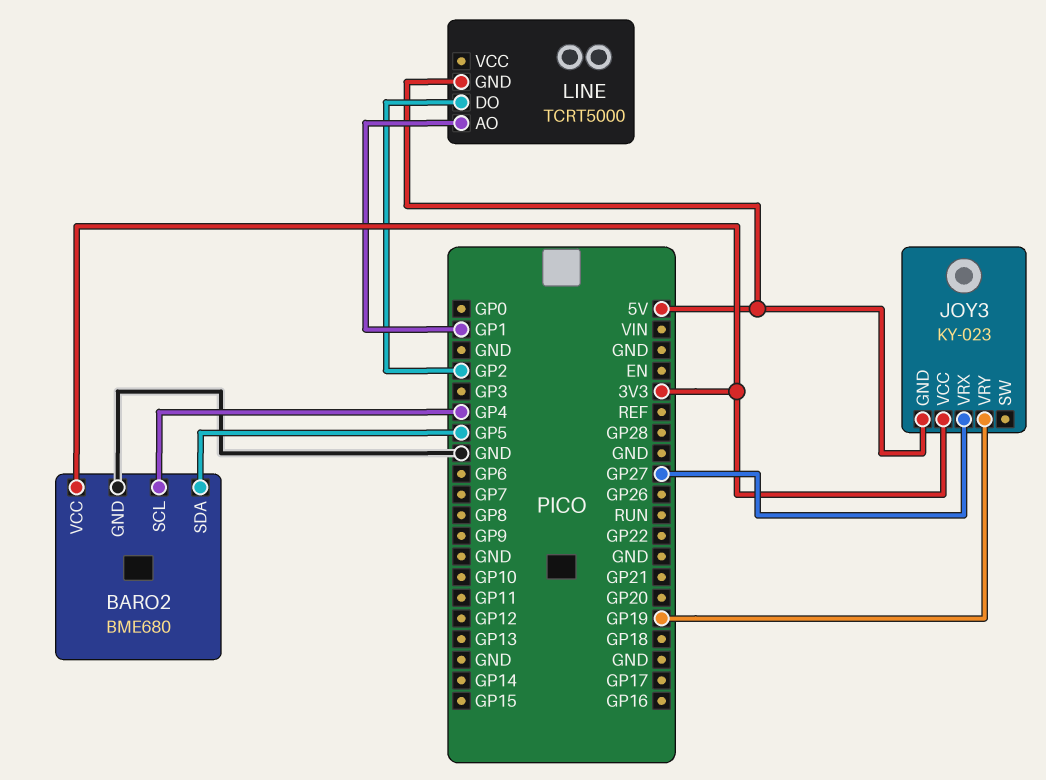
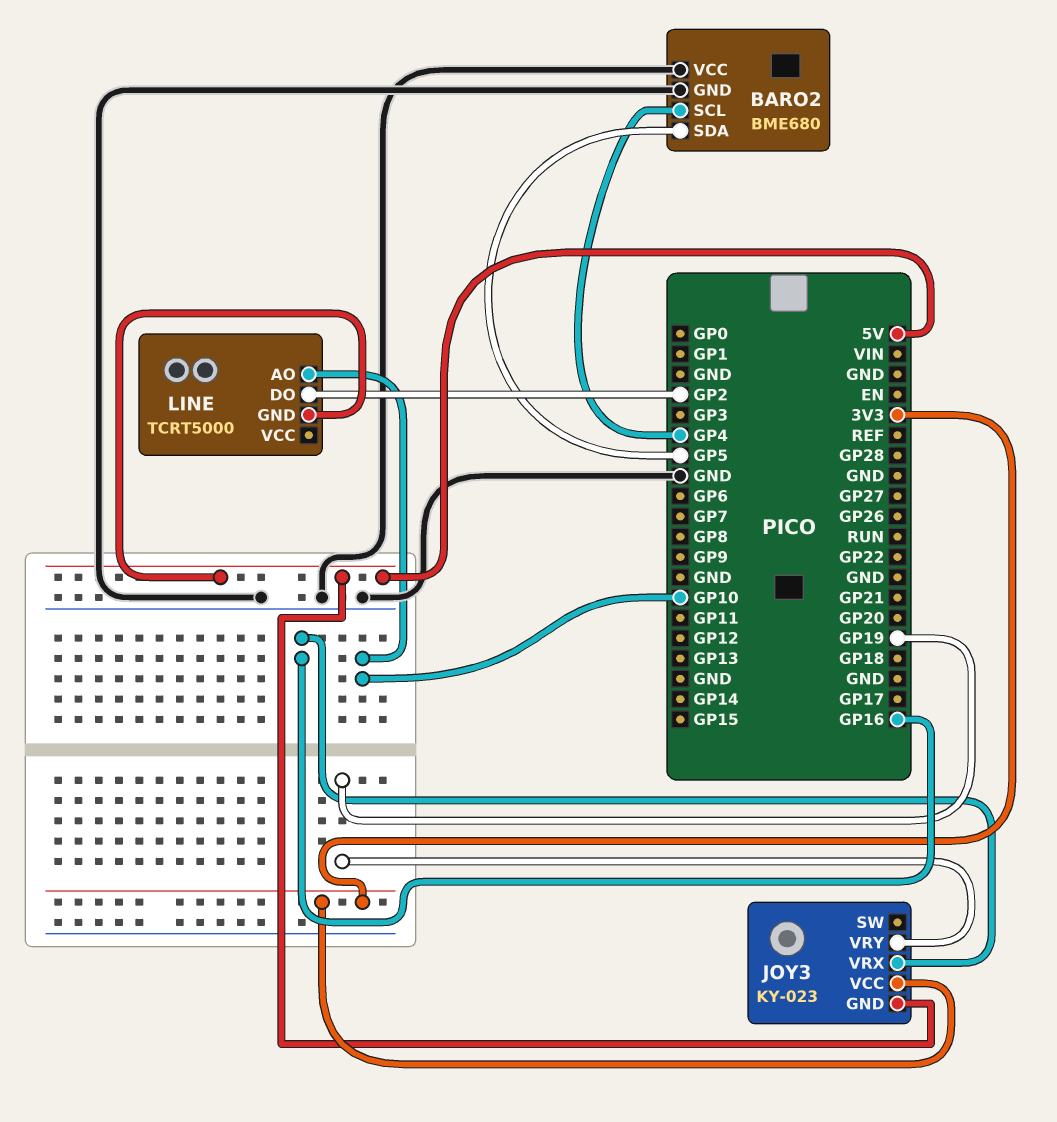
BARO2 pin VCC: 3V3 -> GND
JOY3 pin VRX: GP27 -> GP16
LINE pin AO: GP1 -> GP10

